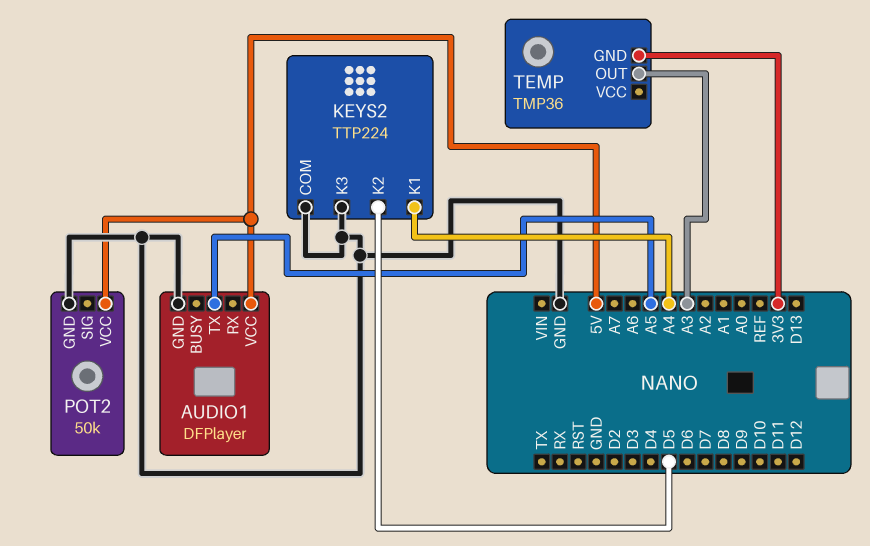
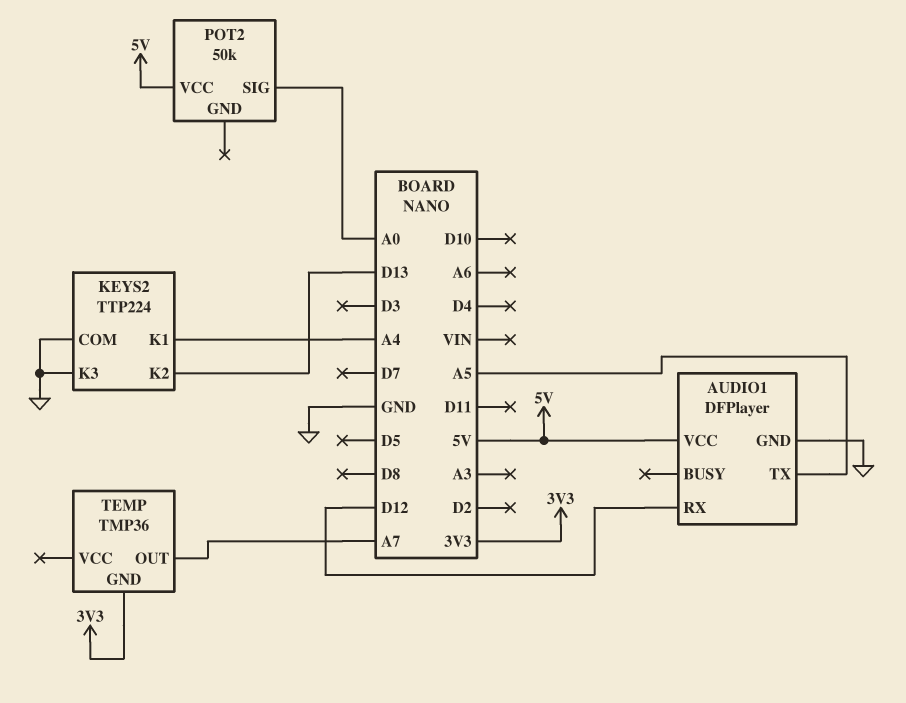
AUDIO1 pin RX: none -> D12
KEYS2 pin K2: D5 -> D13
POT2 pin GND: GND -> none
POT2 pin SIG: none -> A0
TEMP pin OUT: A3 -> A7

